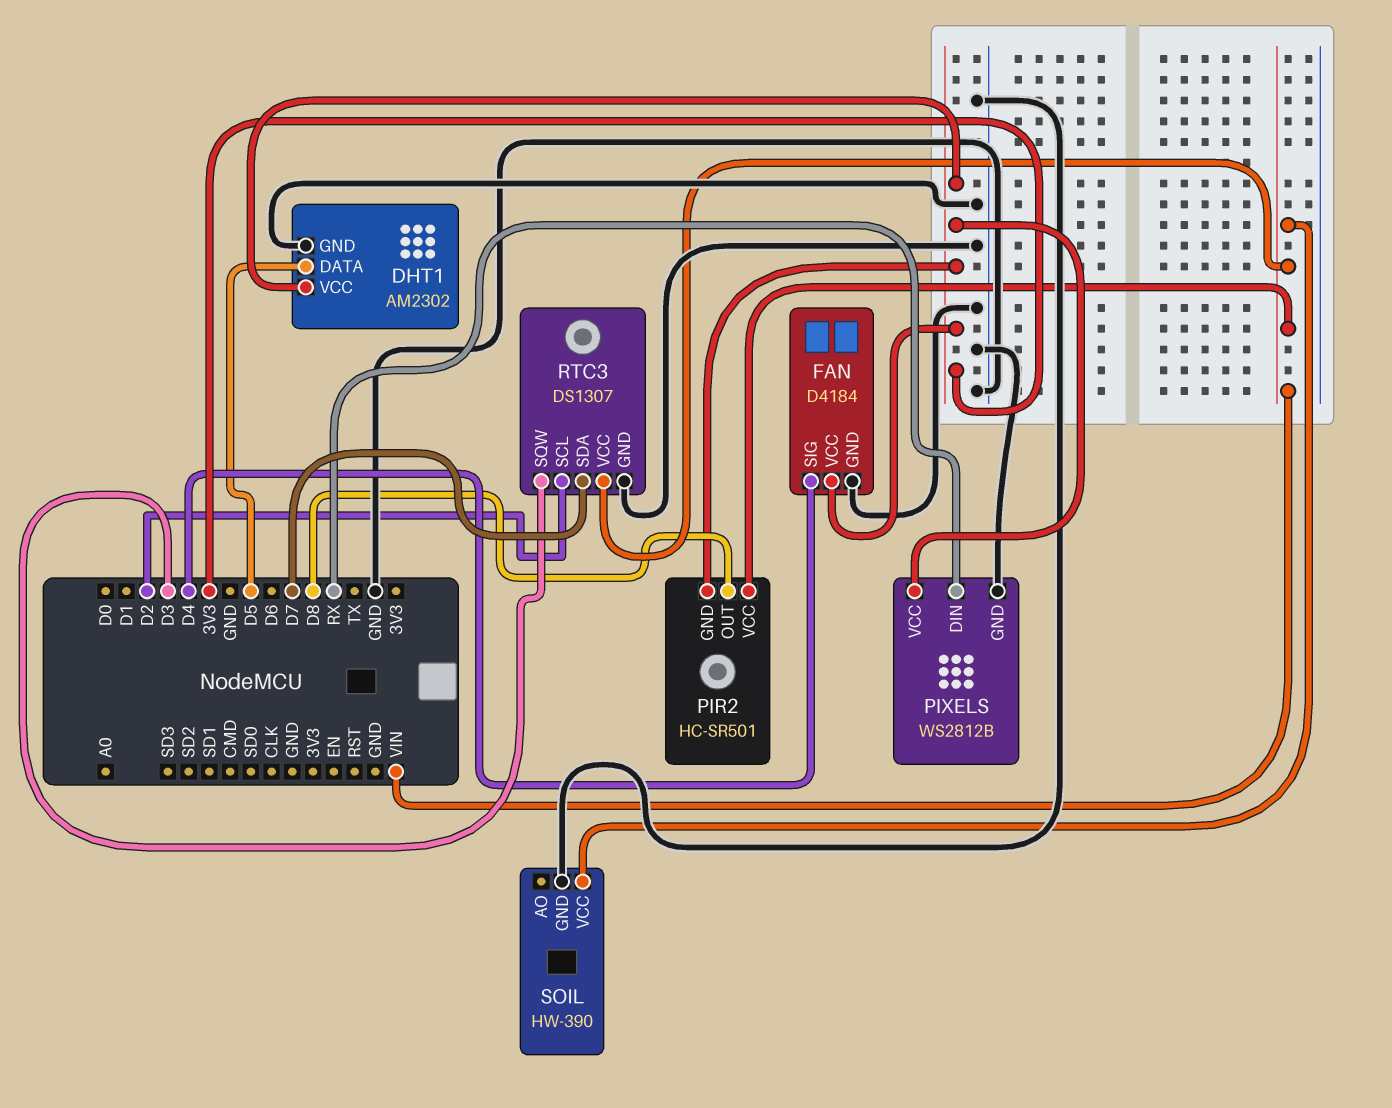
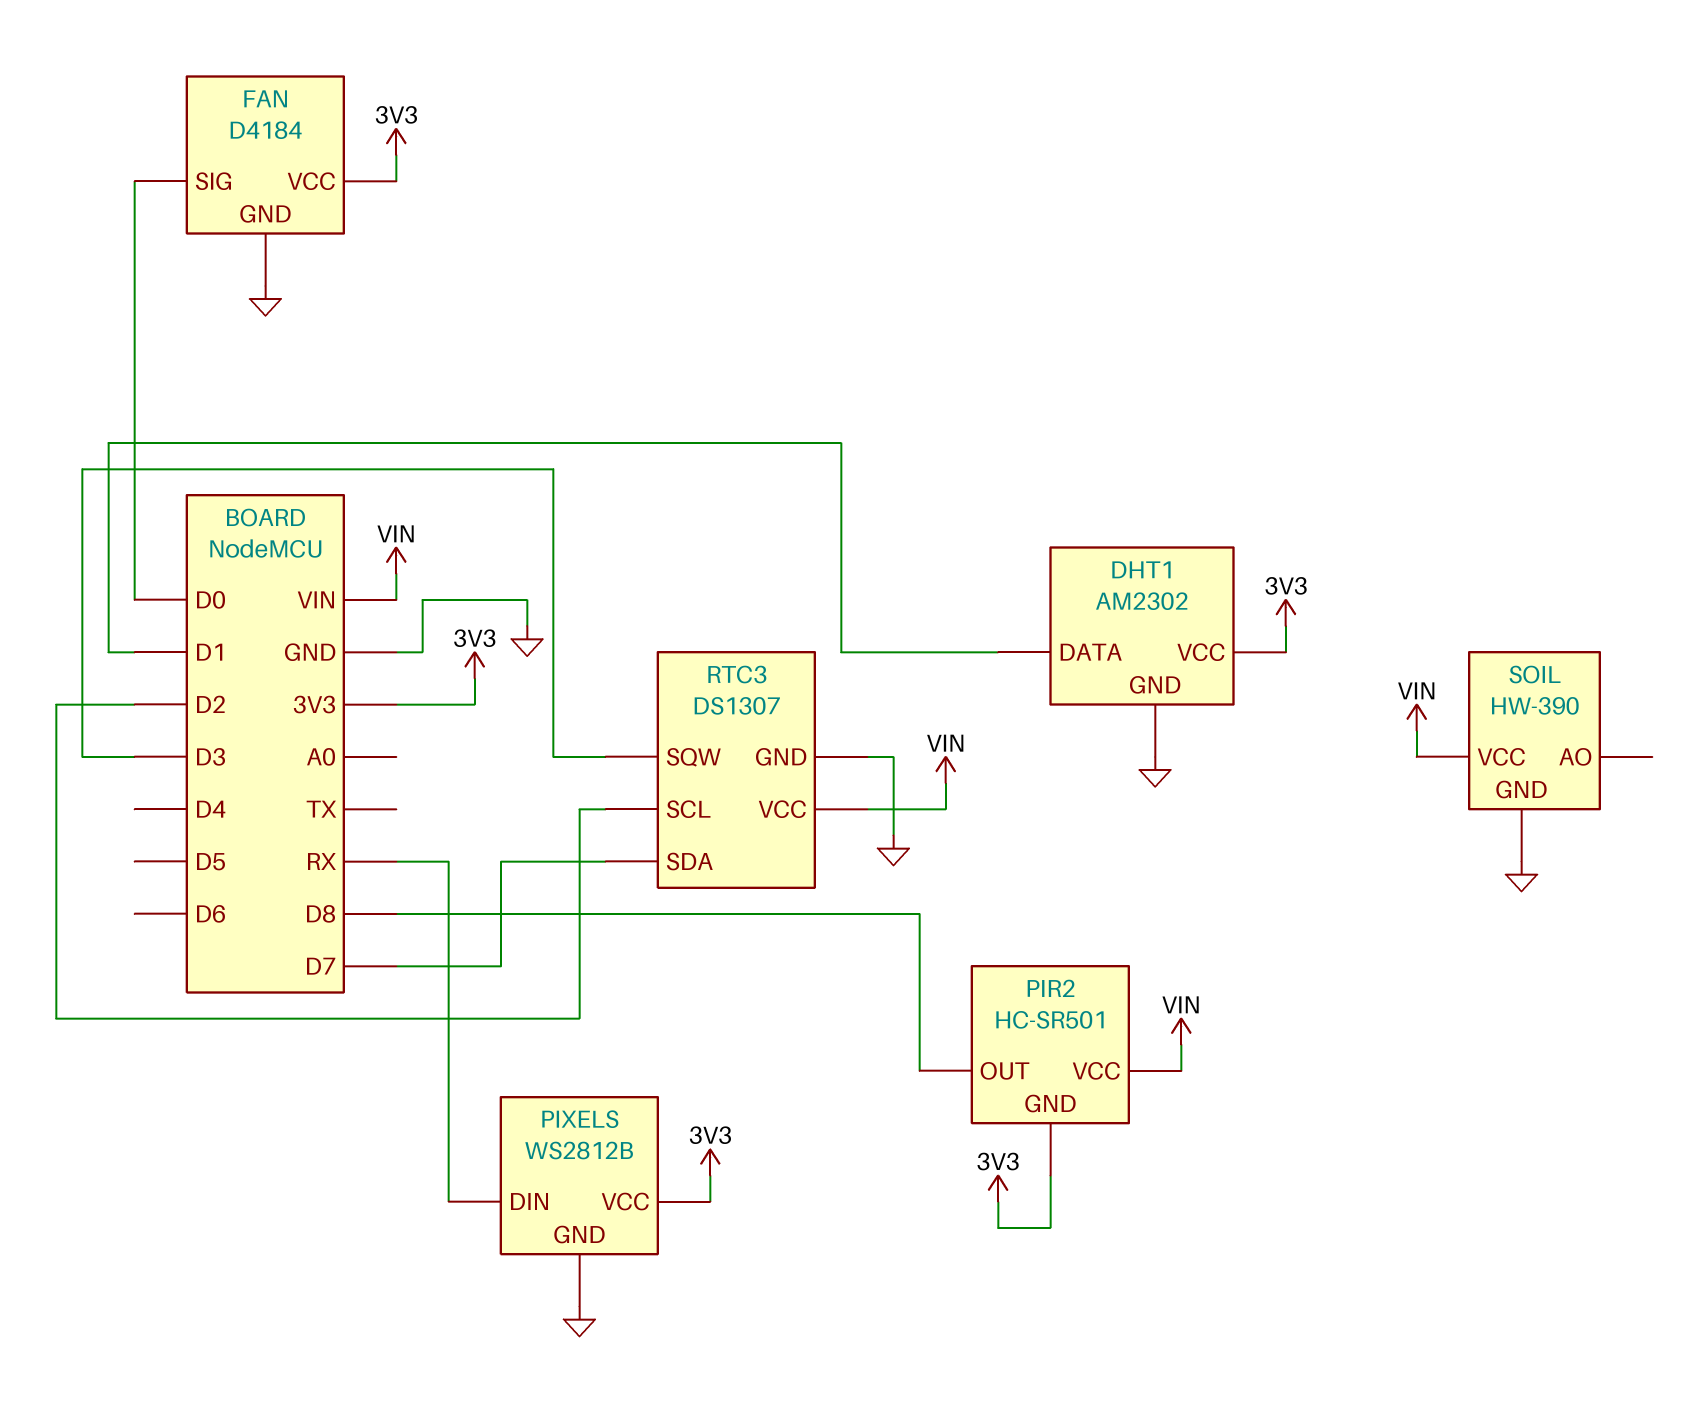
DHT1 pin DATA: D5 -> D1
FAN pin SIG: D4 -> D0

